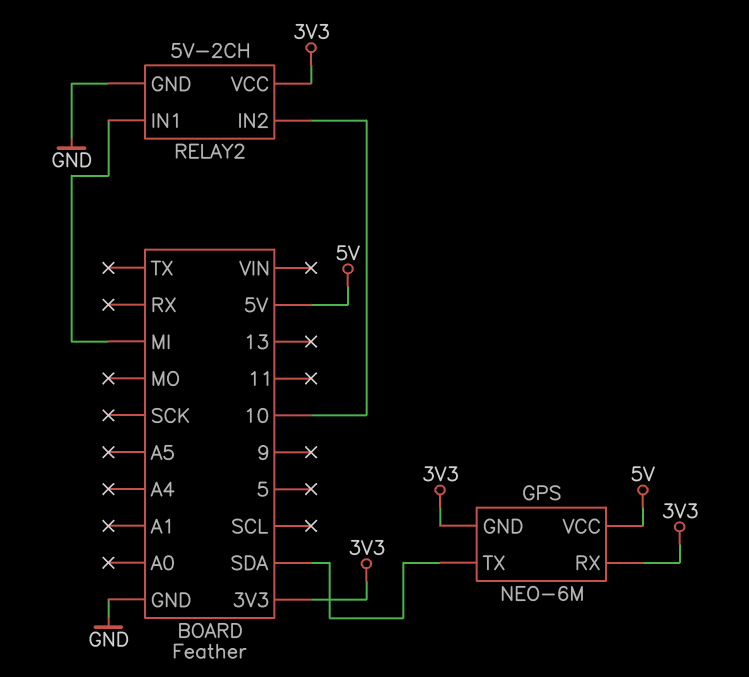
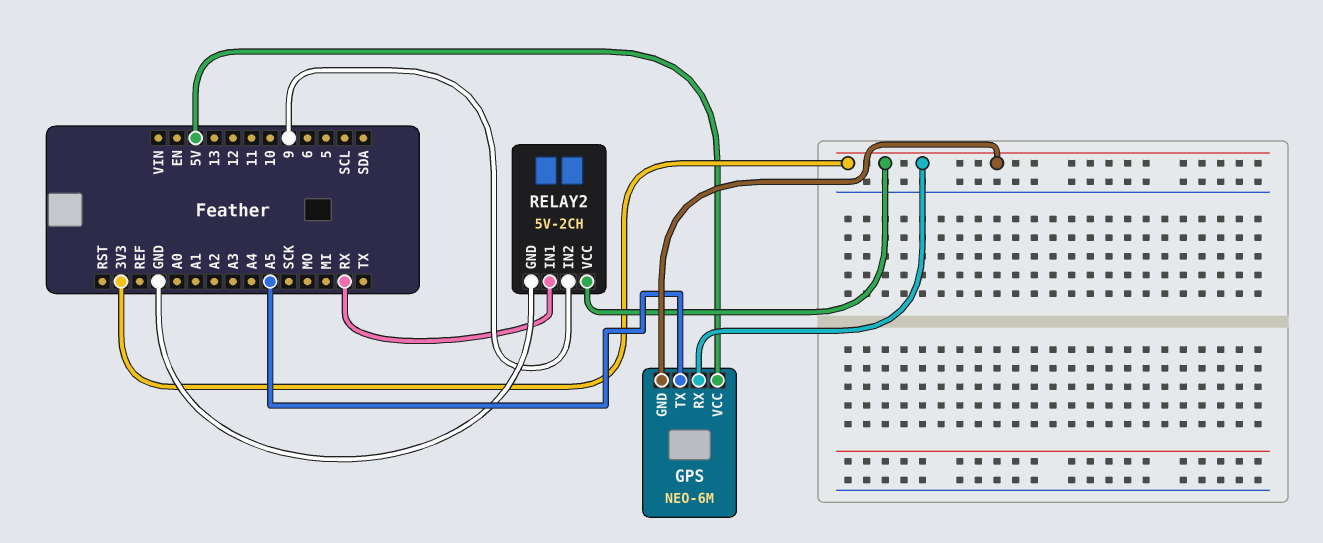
GPS pin TX: SDA -> A5
RELAY2 pin IN1: MI -> RX
RELAY2 pin IN2: 10 -> 9

